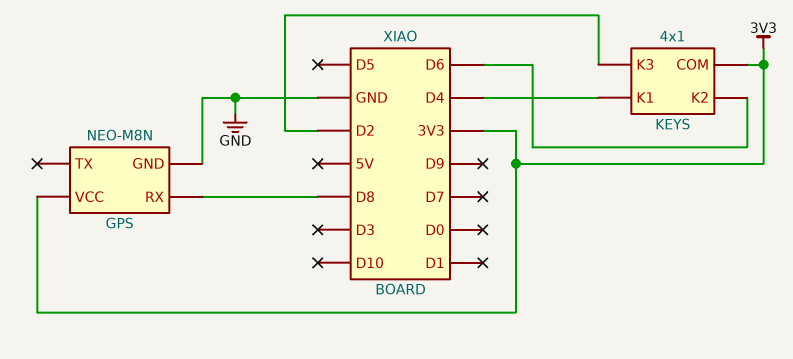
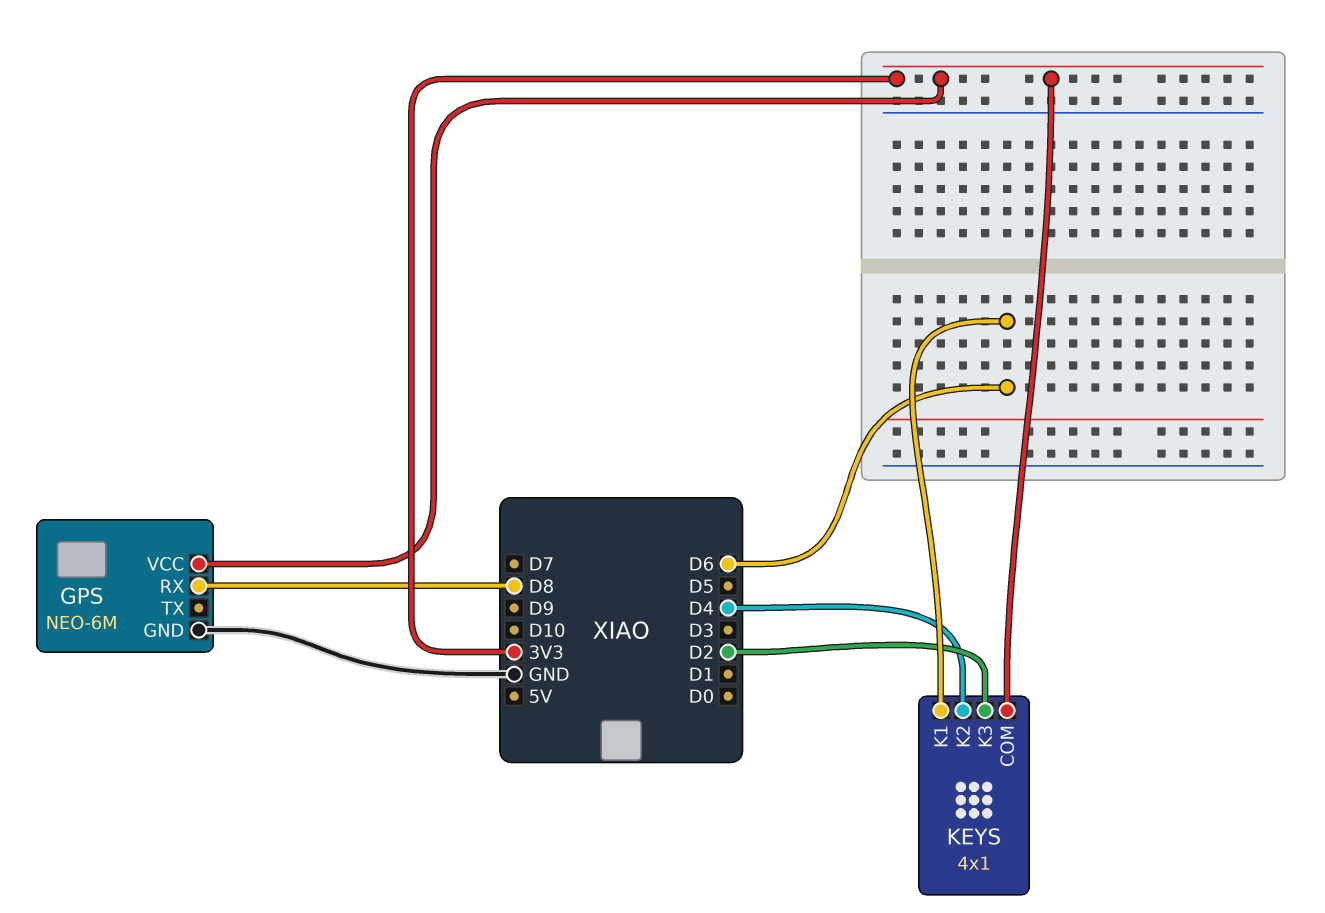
GPS: NEO-M8N -> NEO-6M
KEYS pin K1: D4 -> D6
KEYS pin K2: D6 -> D4

